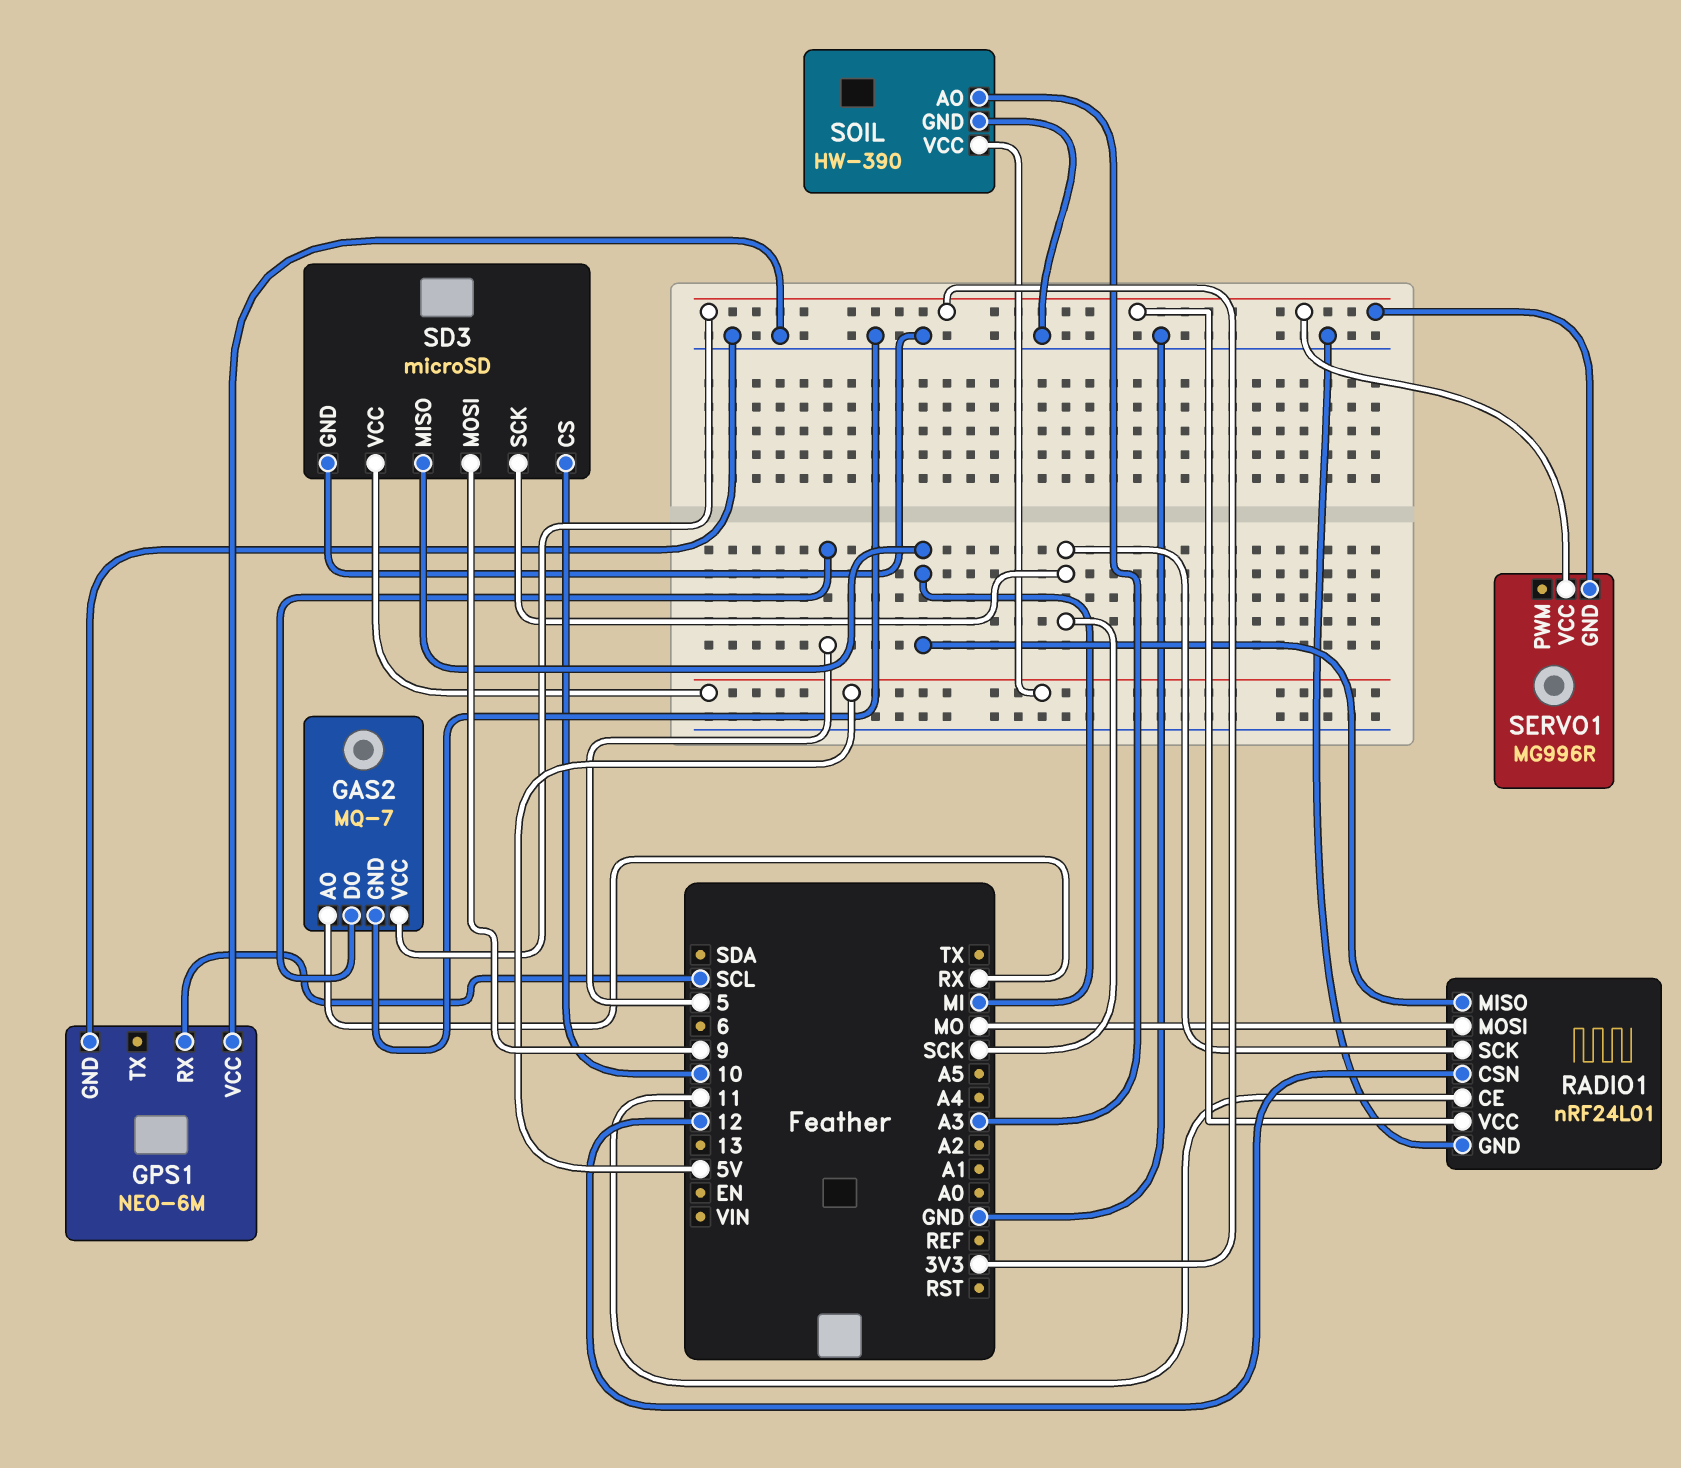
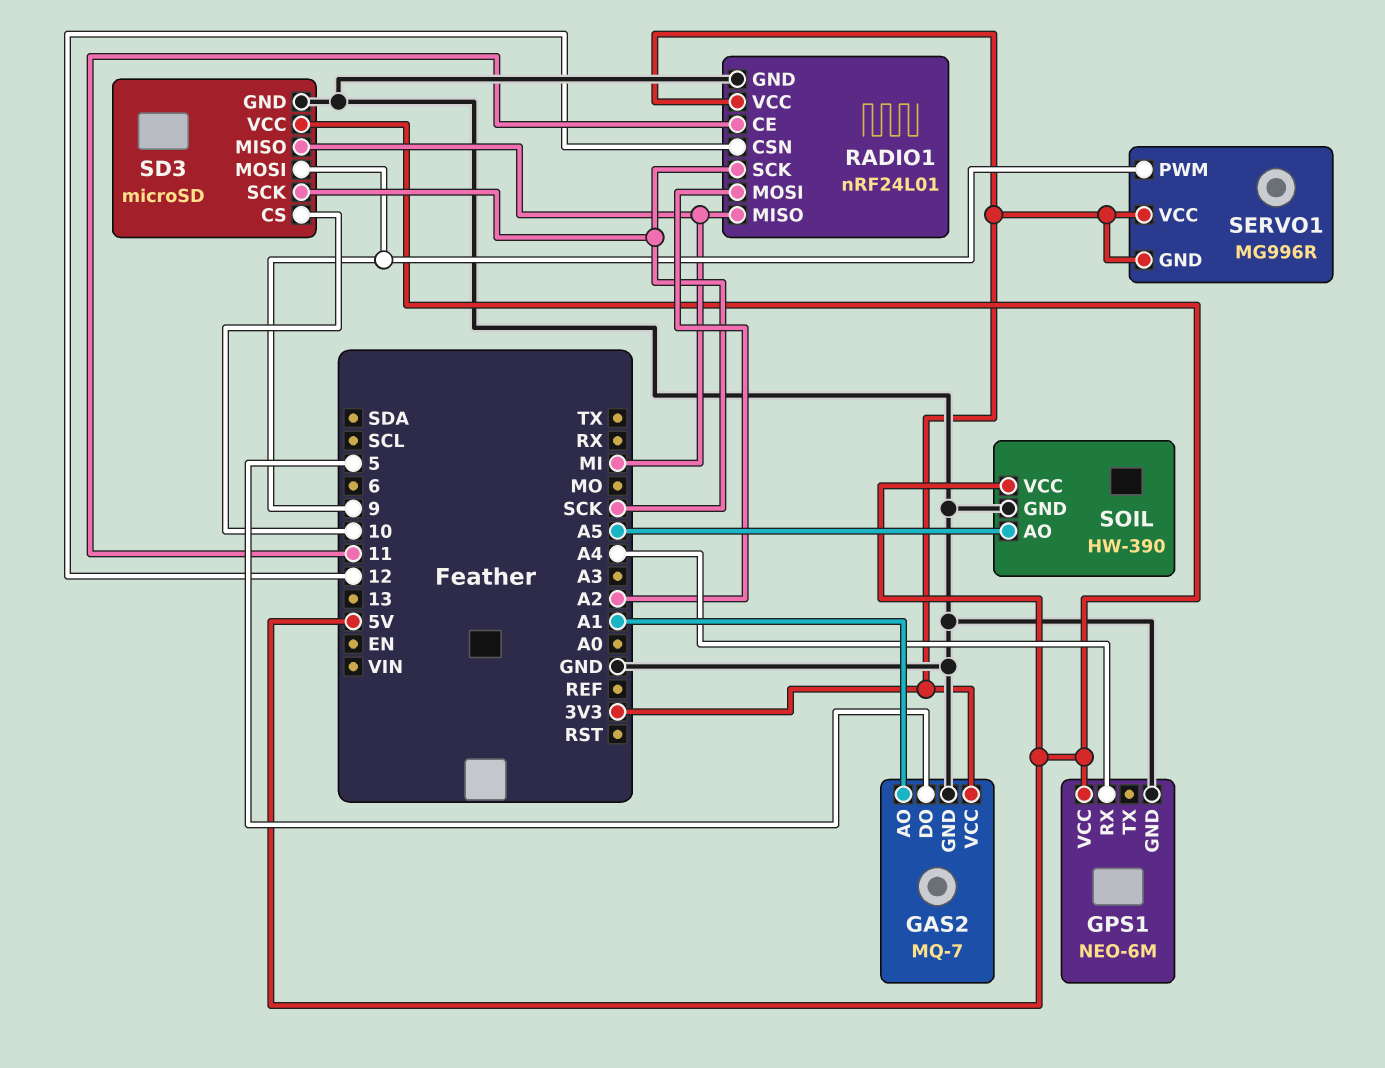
GAS2 pin AO: RX -> A1
GPS1 pin RX: SCL -> A4
GPS1 pin VCC: GND -> 5V
RADIO1 pin MOSI: MO -> A2
SERVO1 pin PWM: none -> 9
SOIL pin AO: A3 -> A5

